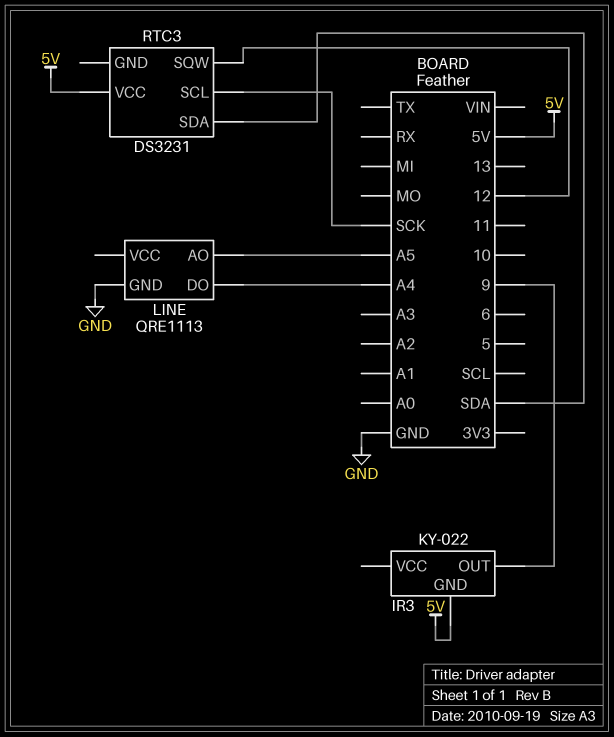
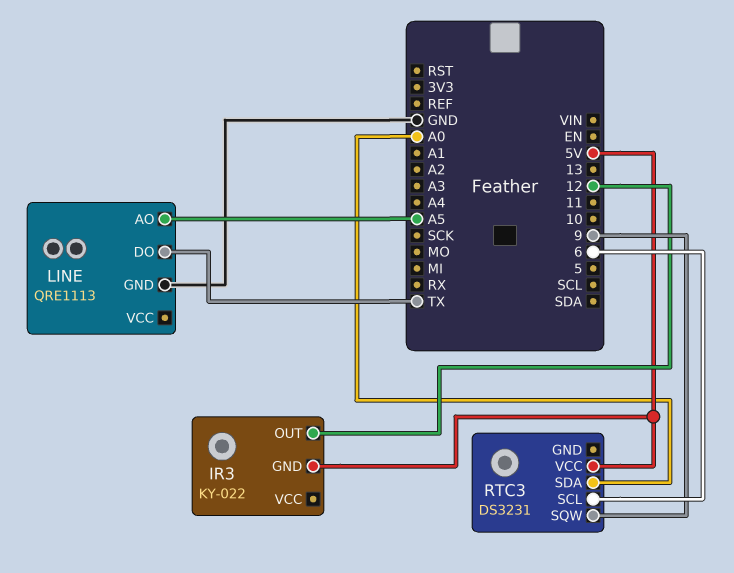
IR3 pin OUT: 9 -> 12
LINE pin DO: A4 -> TX
RTC3 pin SCL: SCK -> 6
RTC3 pin SDA: SDA -> A0
RTC3 pin SQW: 12 -> 9

